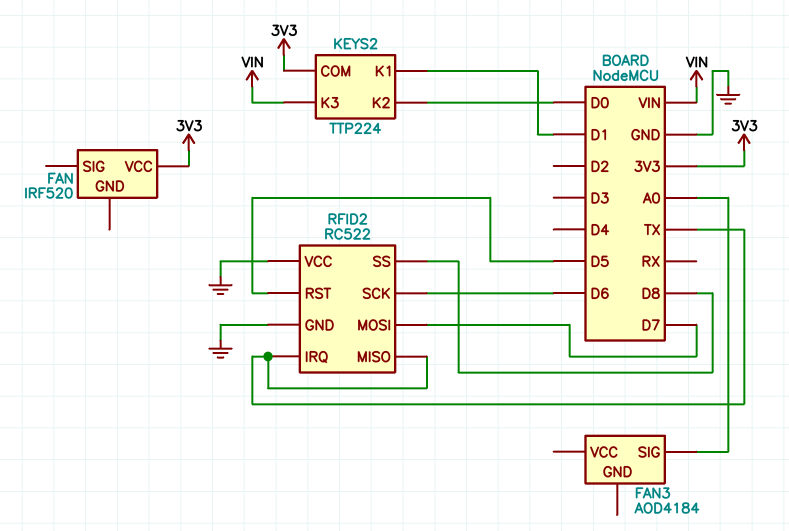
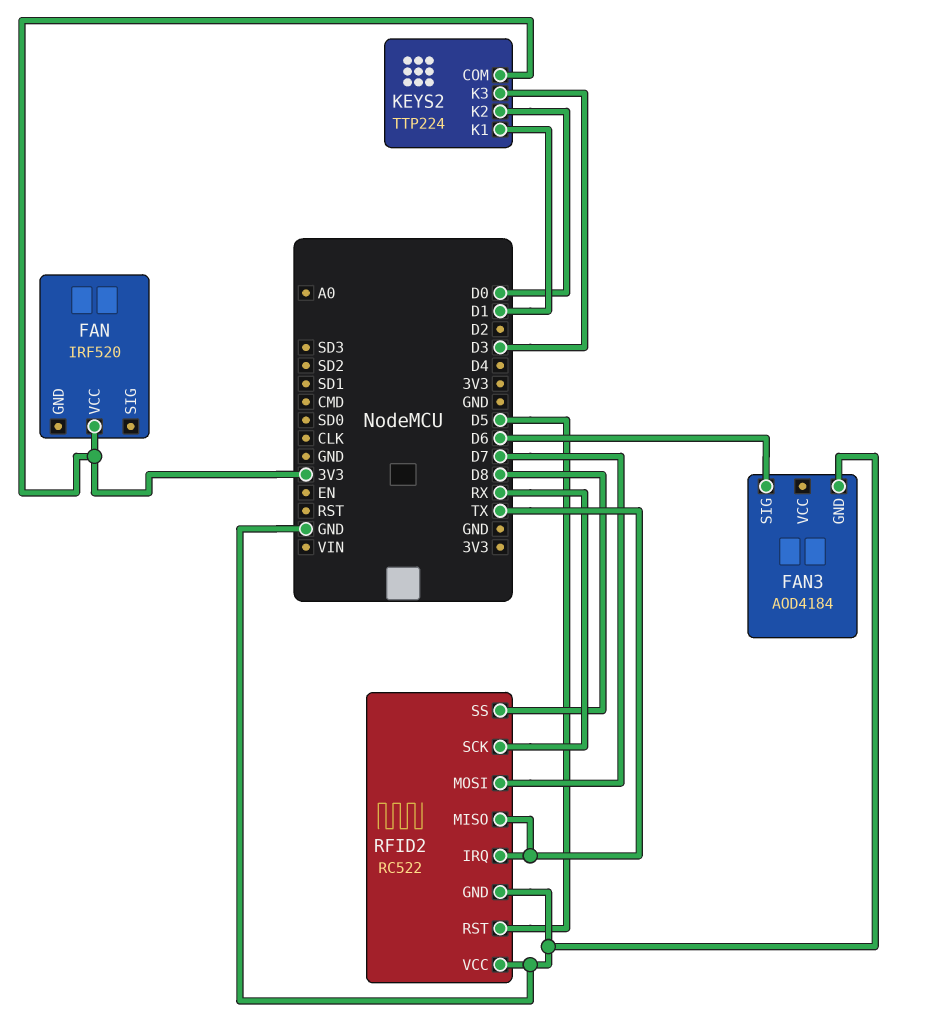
FAN3 pin GND: none -> GND
FAN3 pin SIG: A0 -> D6
KEYS2 pin K3: VIN -> D3
RFID2 pin SCK: D6 -> RX

